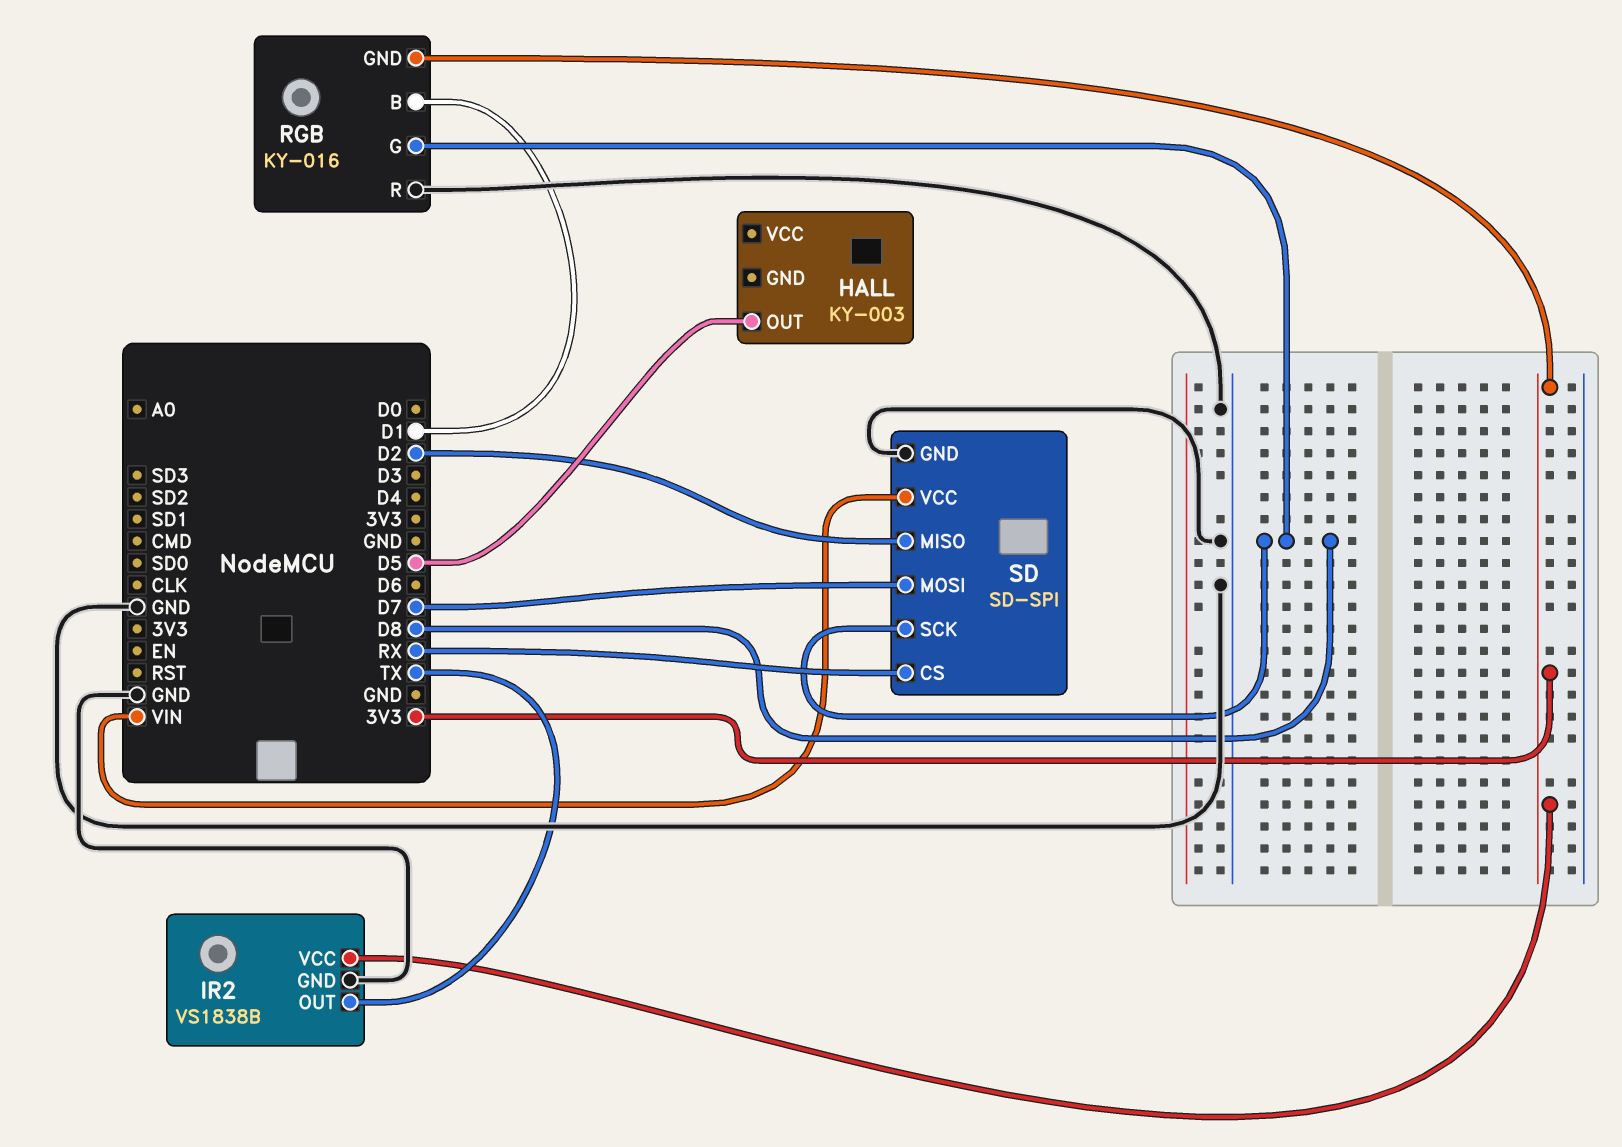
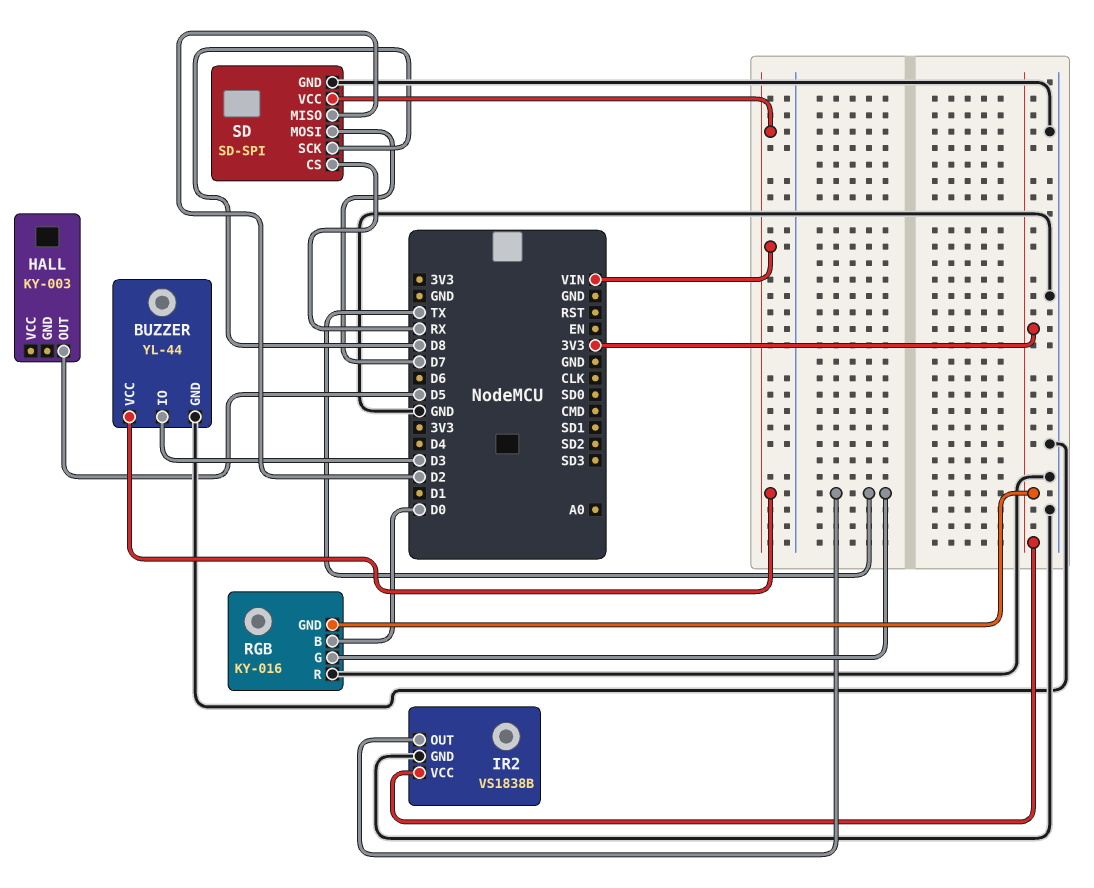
BUZZER: none -> YL-44
BUZZER pin GND: none -> GND
BUZZER pin IO: none -> D3
BUZZER pin VCC: none -> VIN
RGB pin B: D1 -> D0
RGB pin G: D8 -> TX

